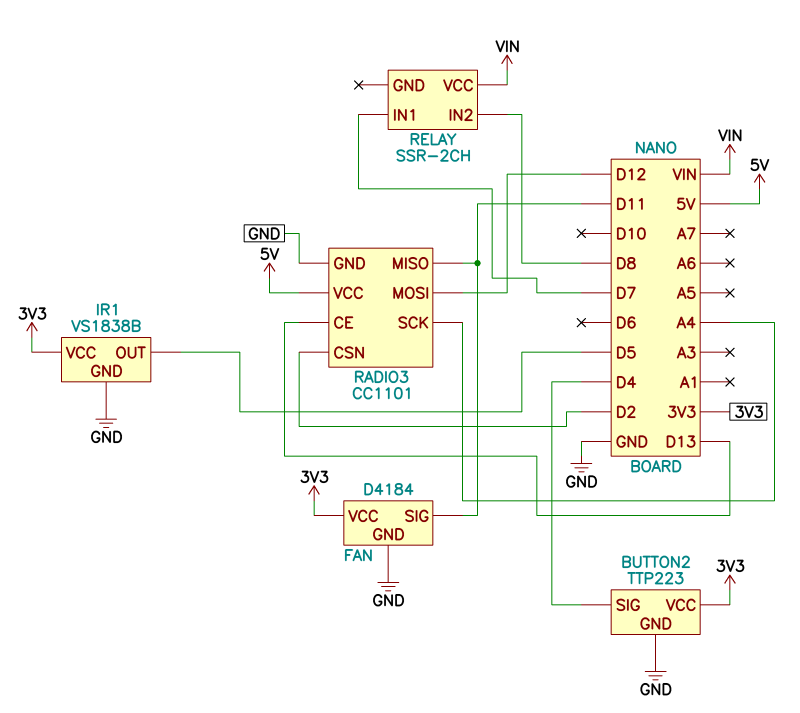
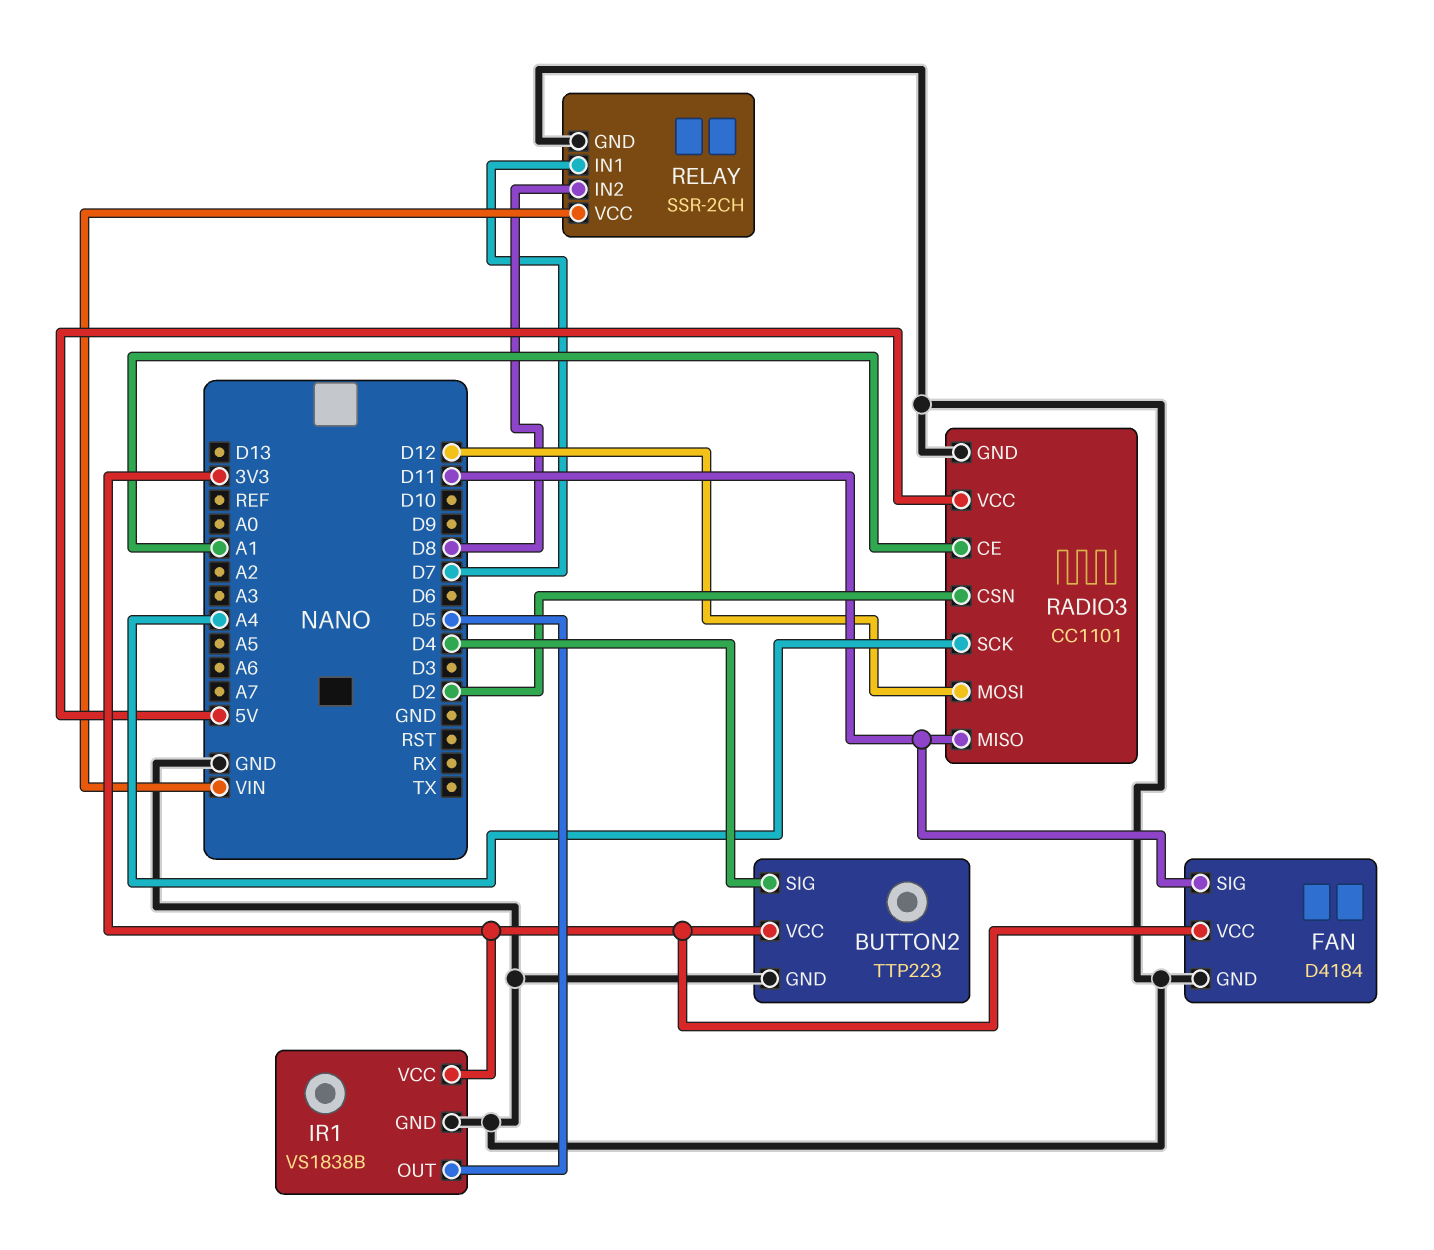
RADIO3 pin CE: D13 -> A1
RELAY pin GND: none -> GND

